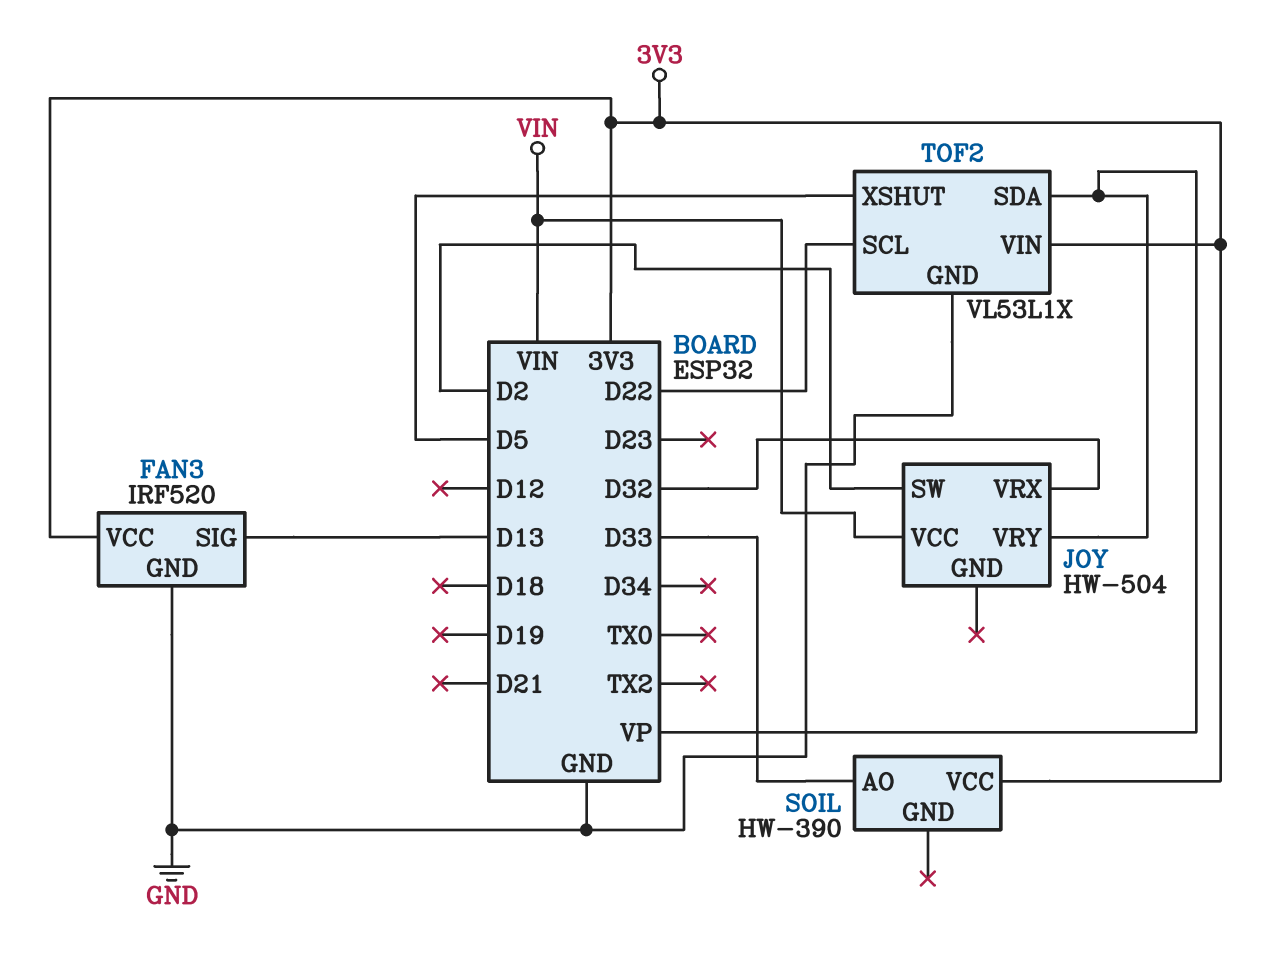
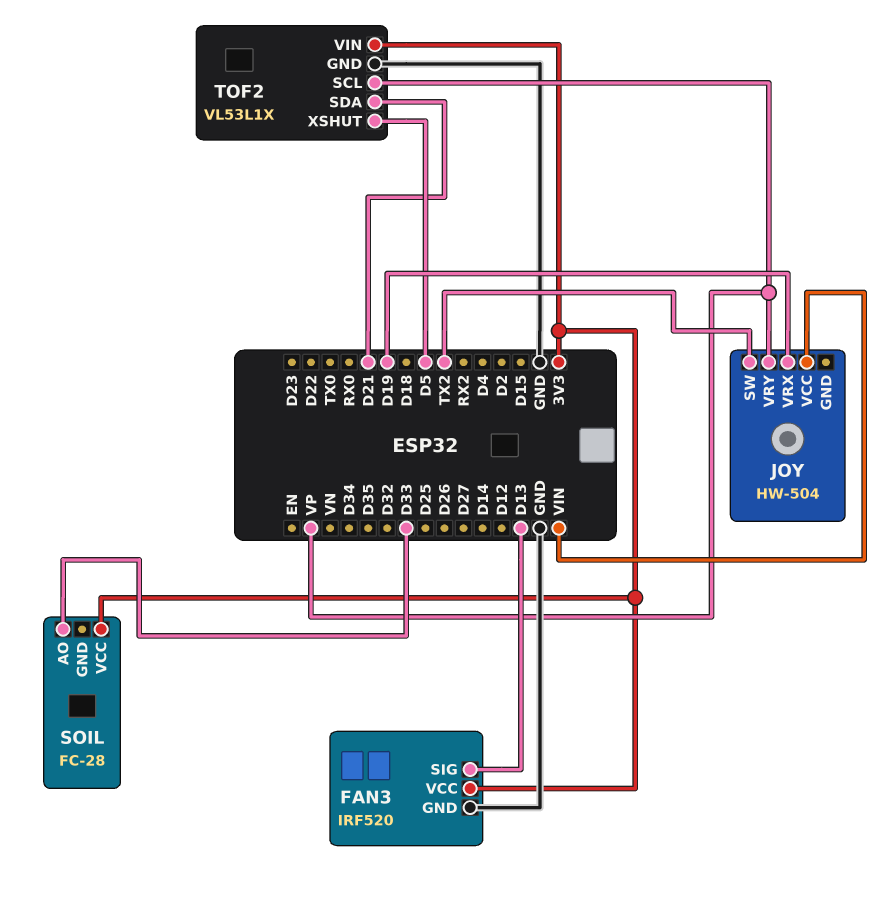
JOY pin SW: D2 -> TX2
JOY pin VRX: D32 -> D19
SOIL: HW-390 -> FC-28
TOF2 pin SCL: D22 -> VP
TOF2 pin SDA: VP -> D21

